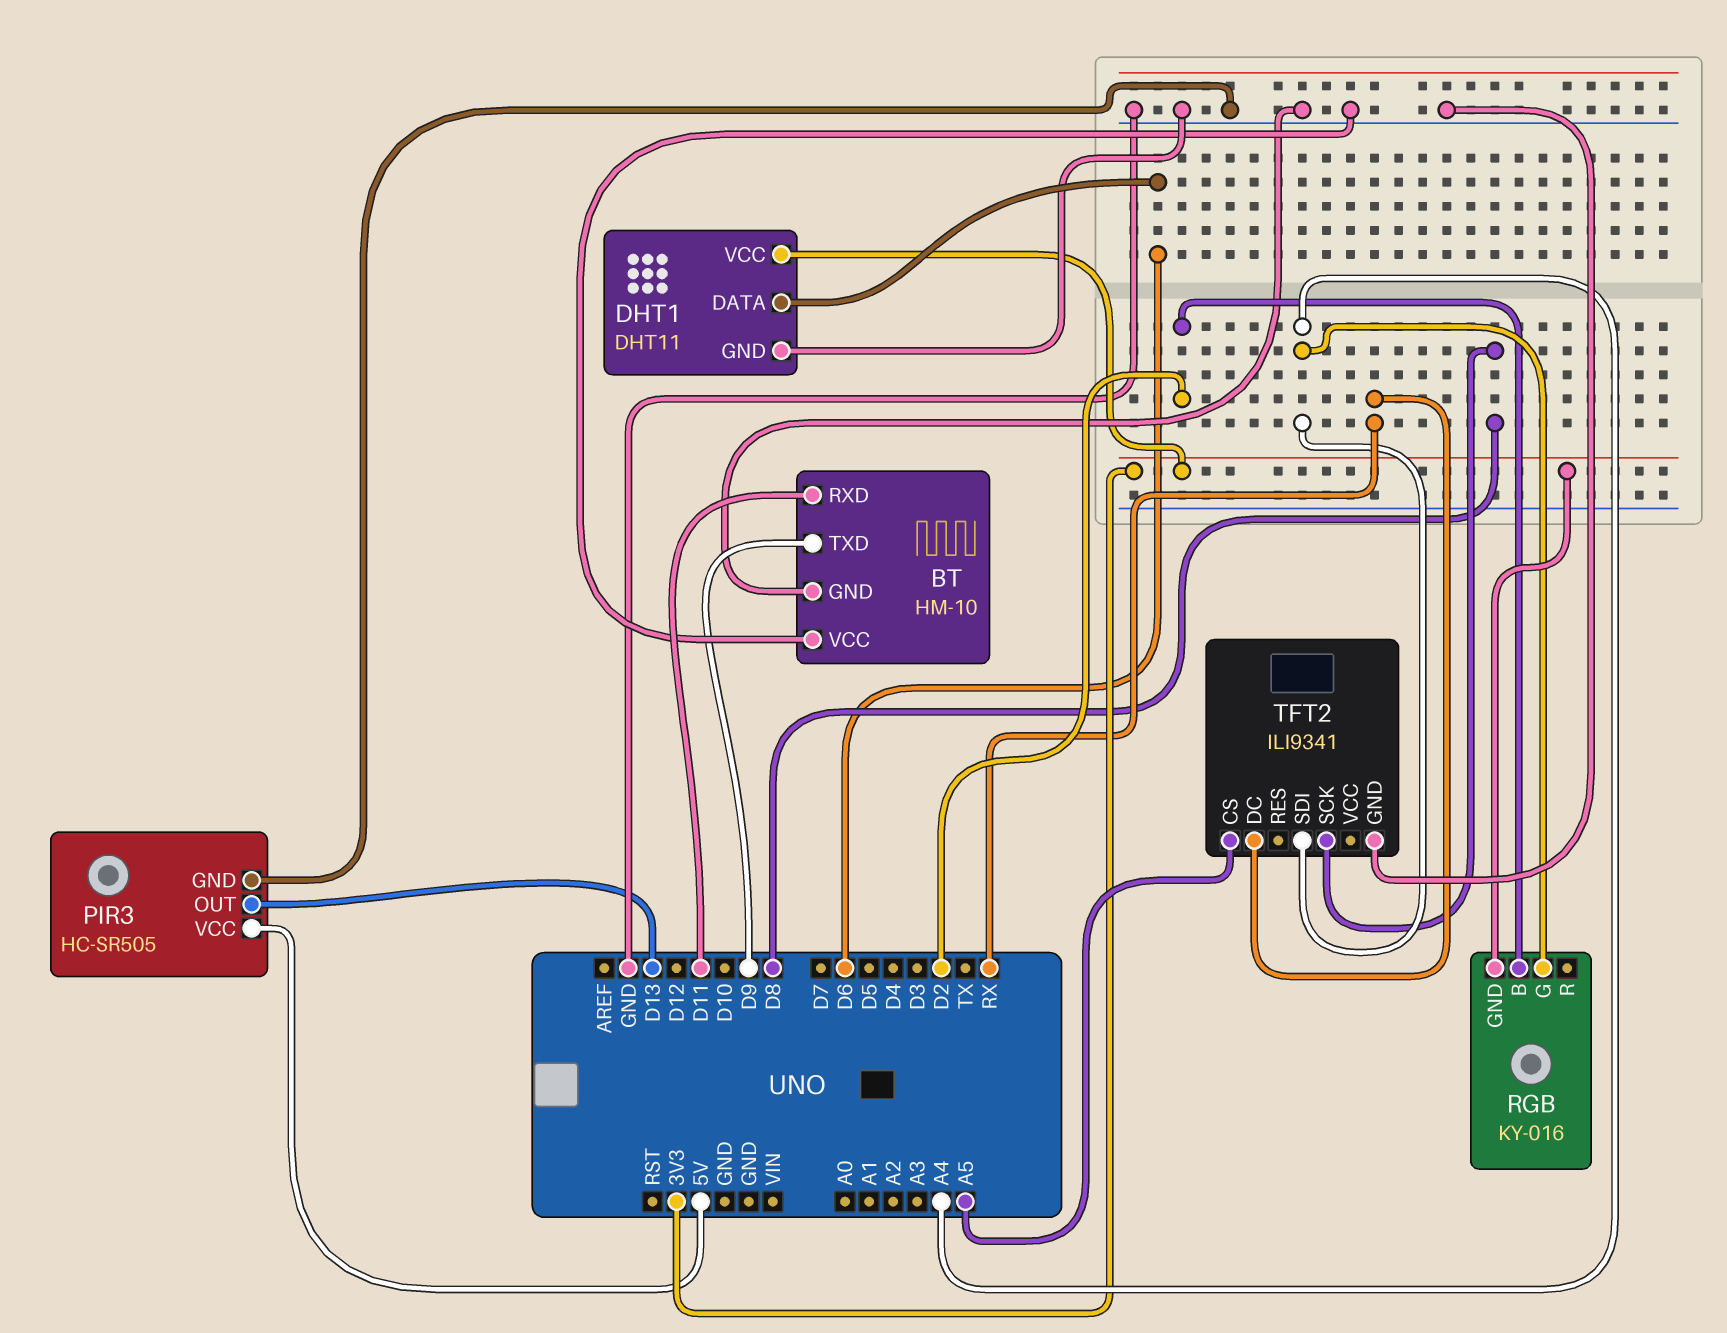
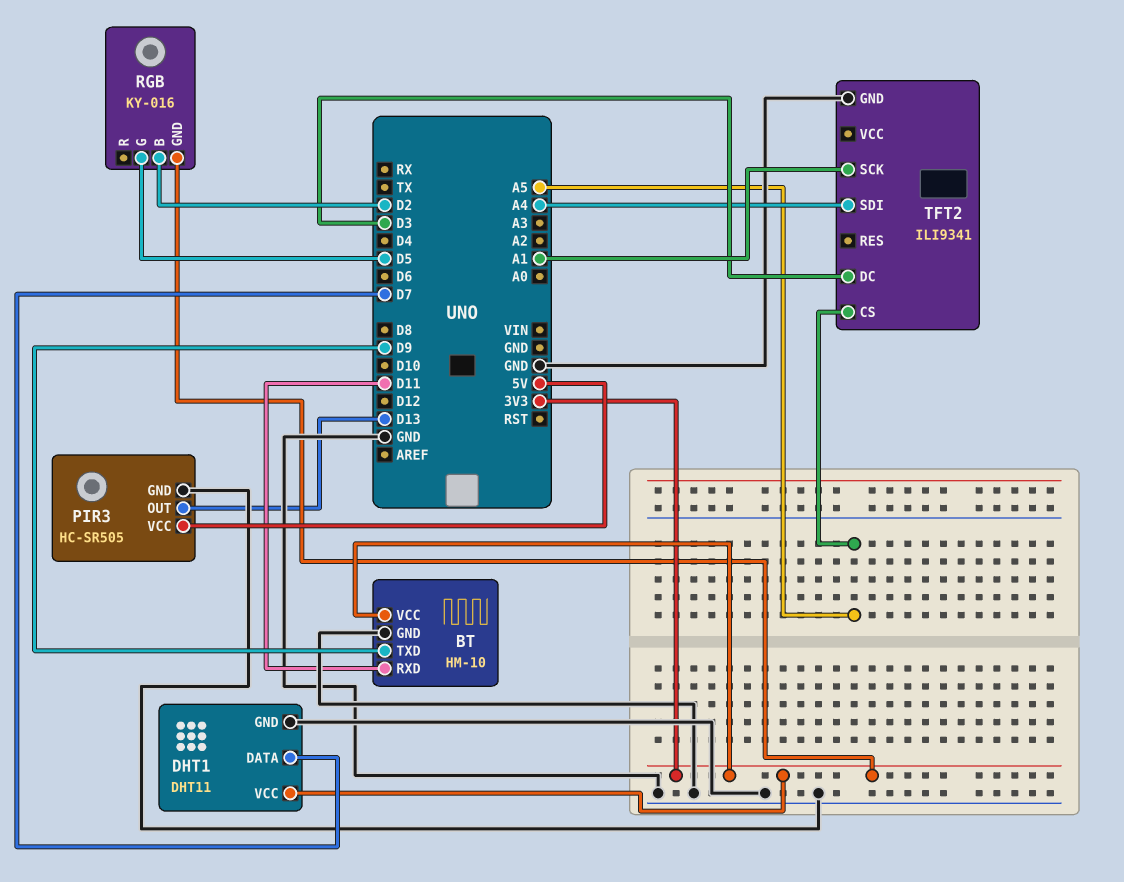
BT pin VCC: GND -> 3V3
DHT1 pin DATA: D6 -> D7
RGB pin G: A4 -> D5
TFT2 pin DC: RX -> D3
TFT2 pin SCK: D8 -> A1

